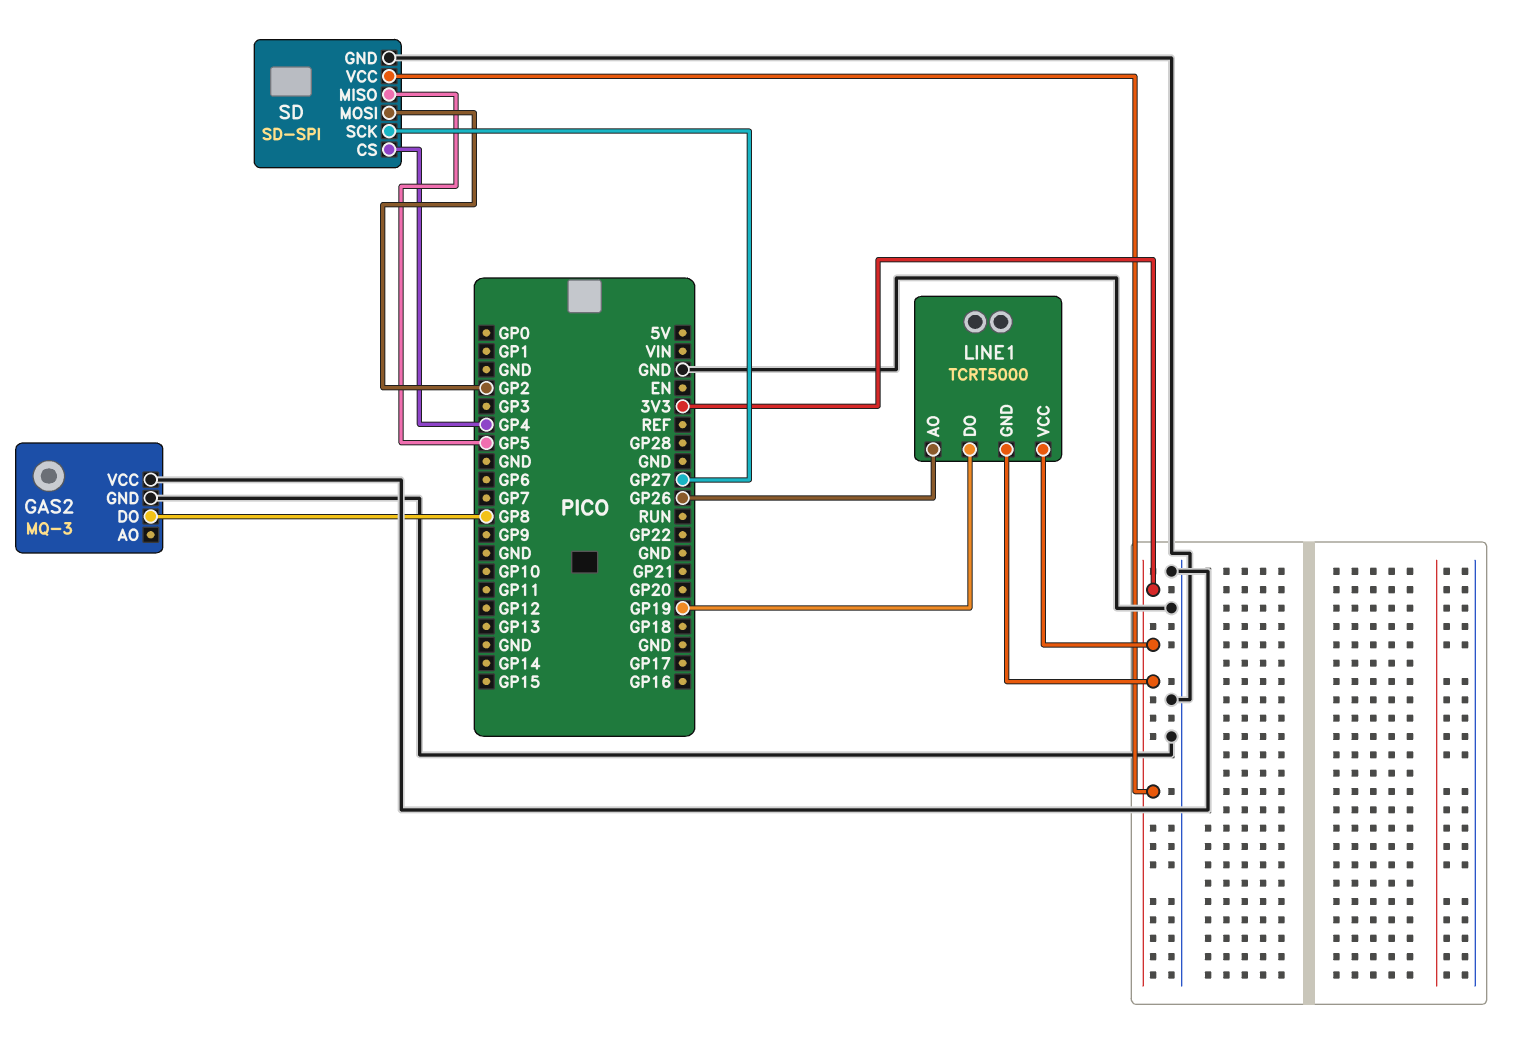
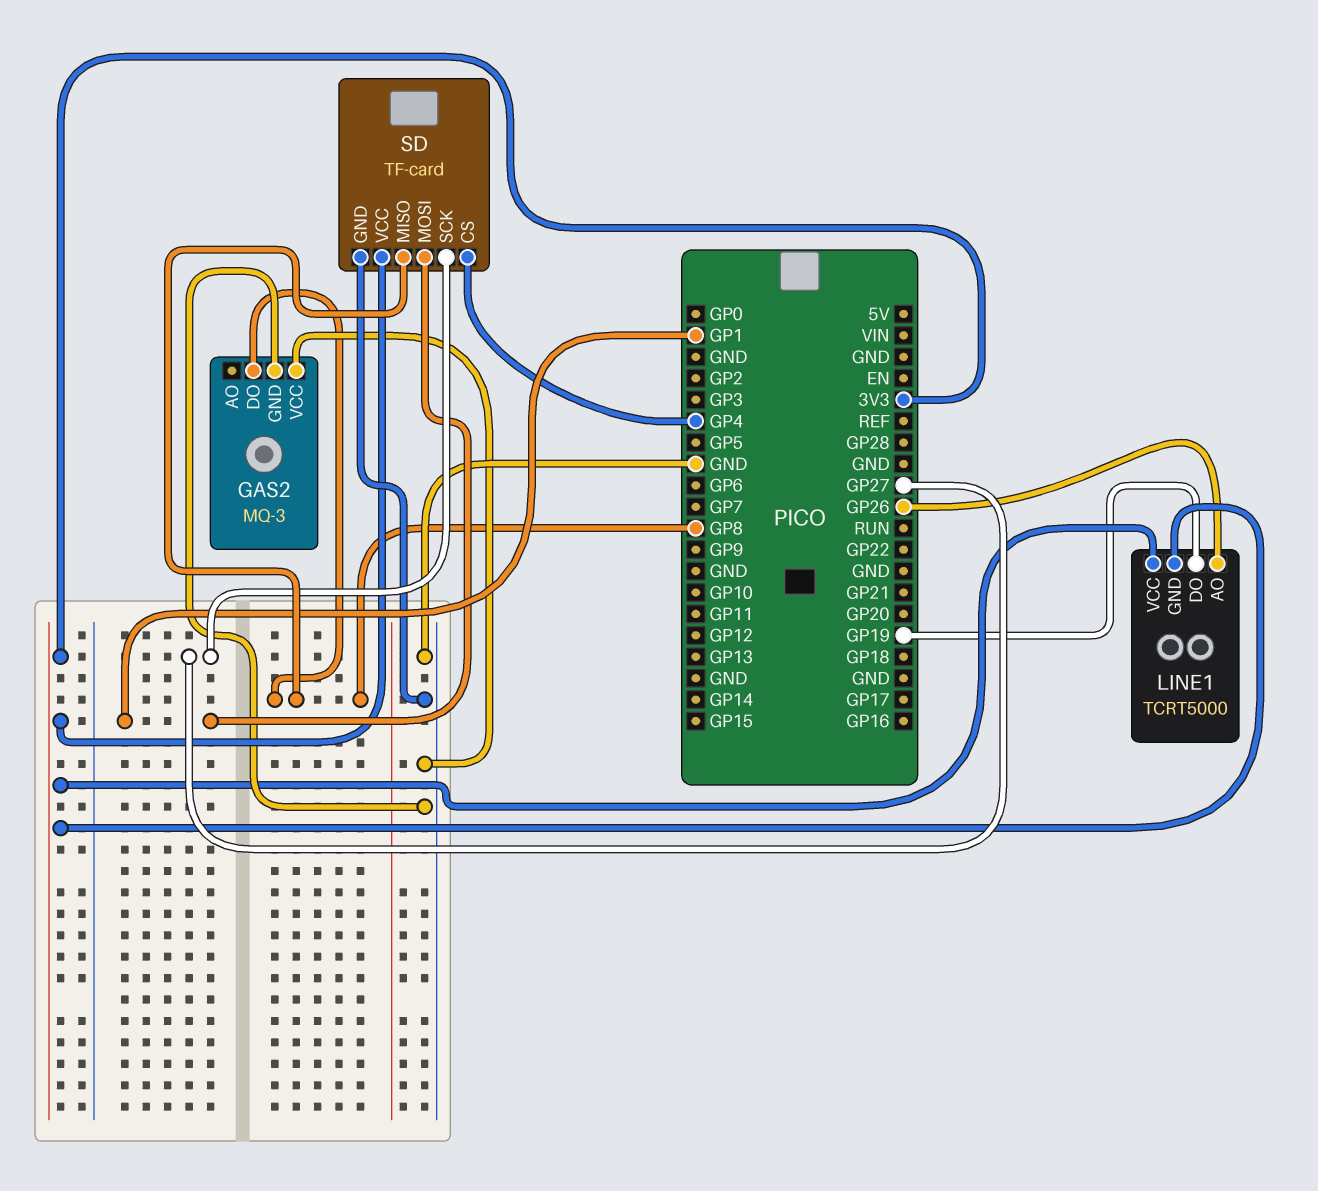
SD: SD-SPI -> TF-card
SD pin MISO: GP5 -> GP8
SD pin MOSI: GP2 -> GP1

